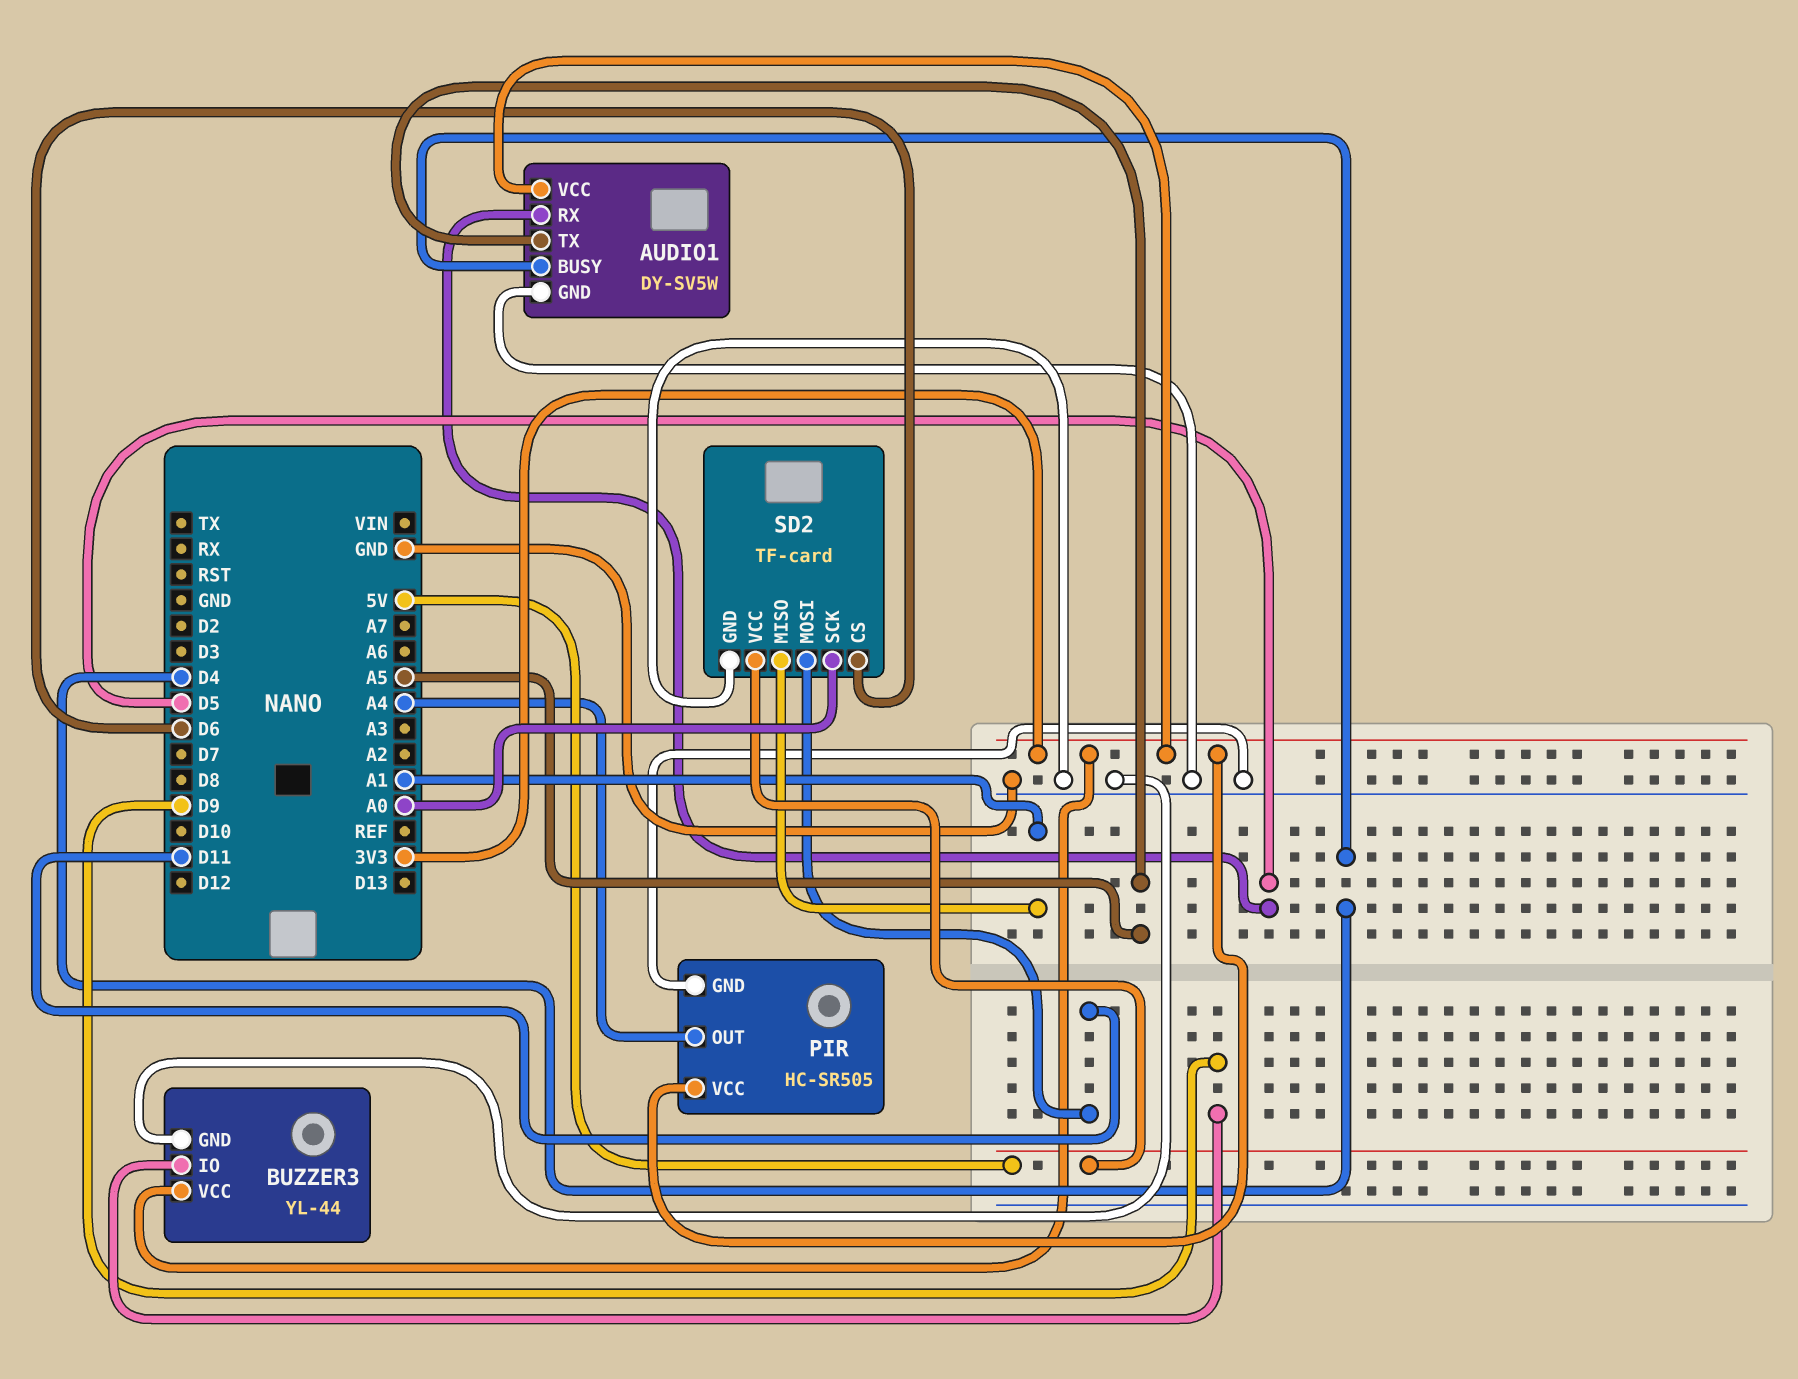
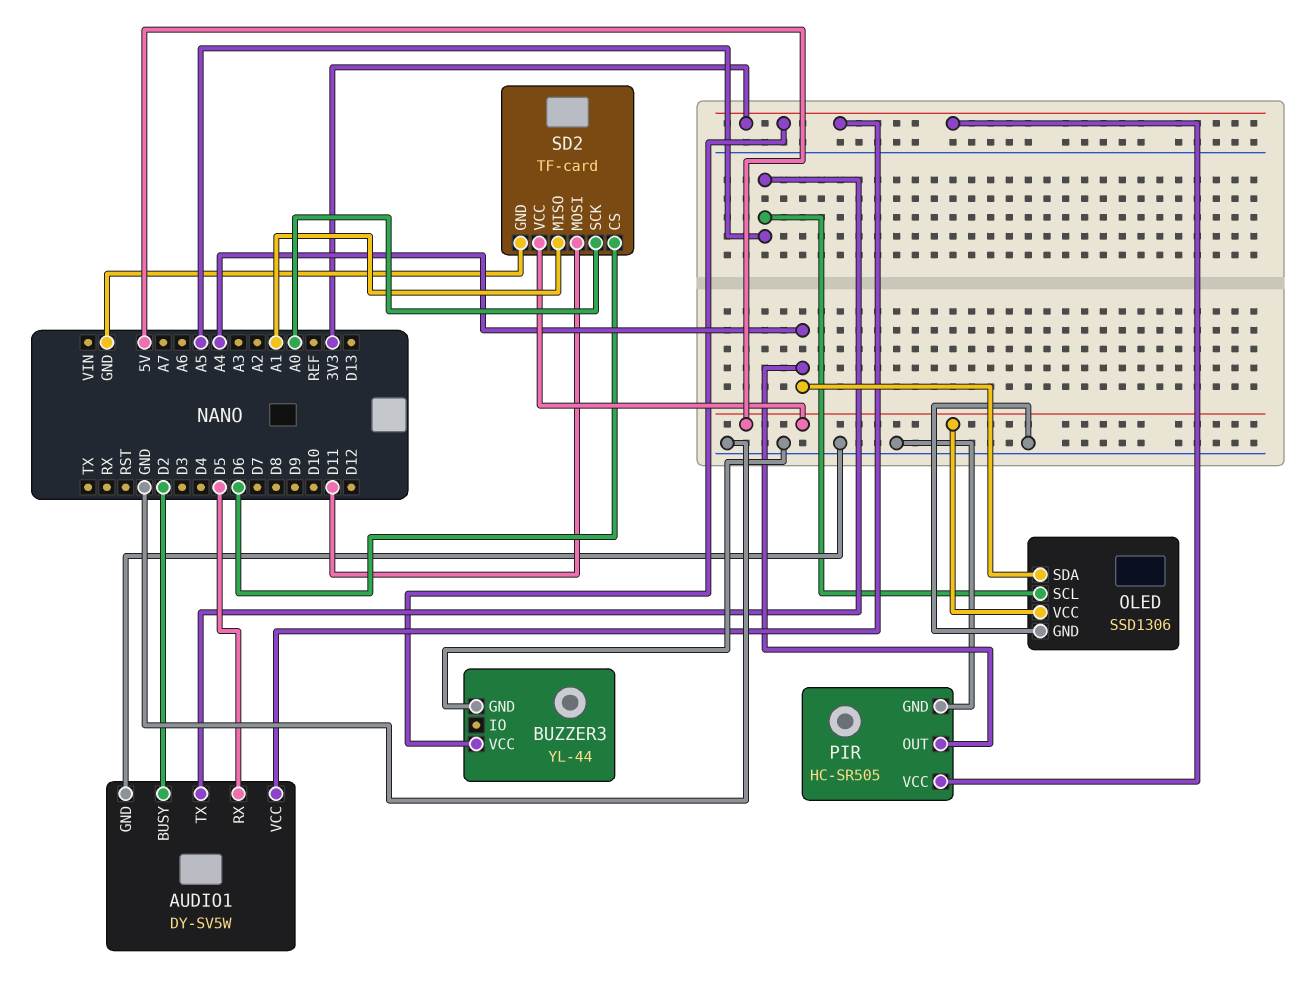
AUDIO1 pin BUSY: D4 -> D2
BUZZER3 pin IO: D9 -> none
OLED: none -> SSD1306
OLED pin GND: none -> GND
OLED pin SCL: none -> A5
OLED pin SDA: none -> A4
OLED pin VCC: none -> 5V

